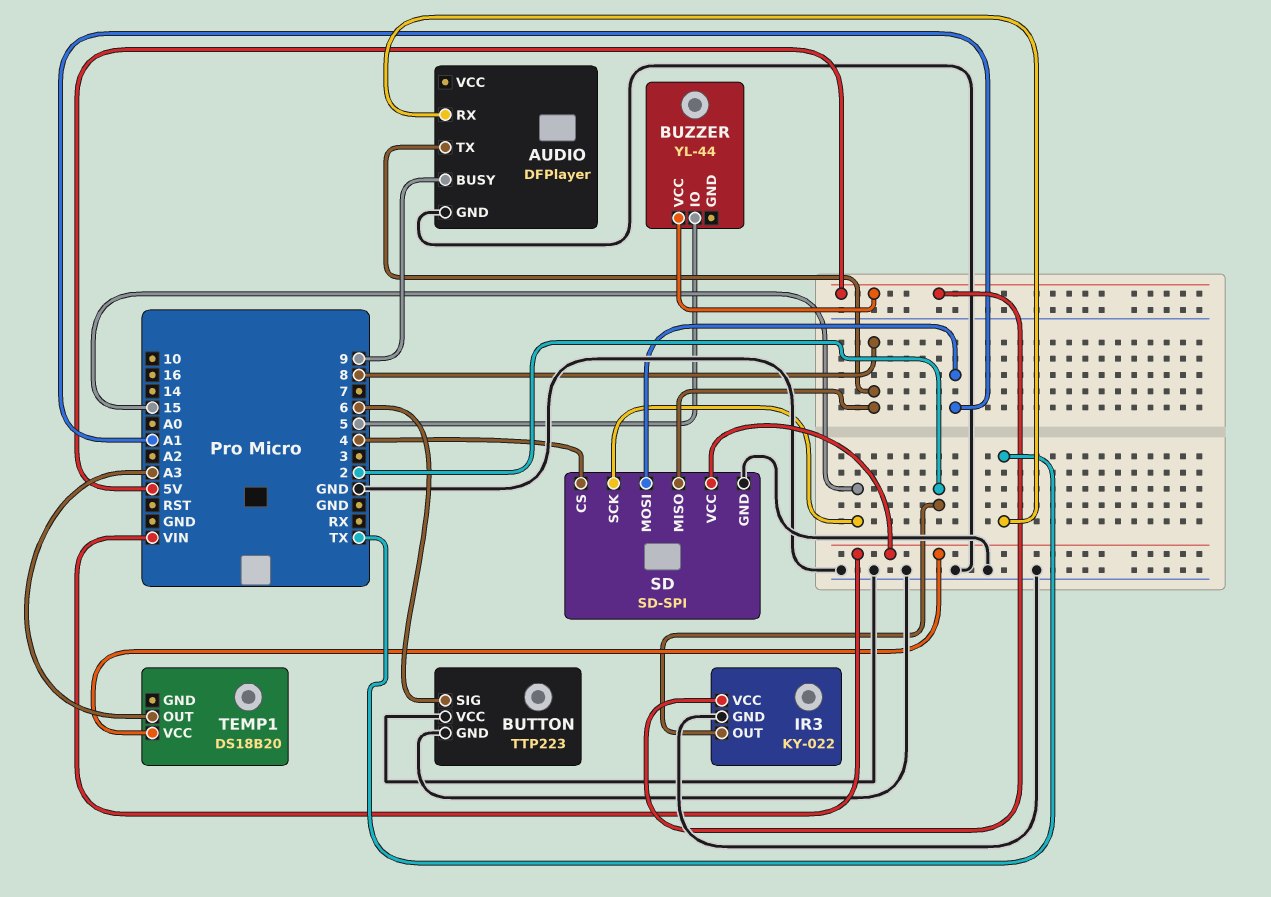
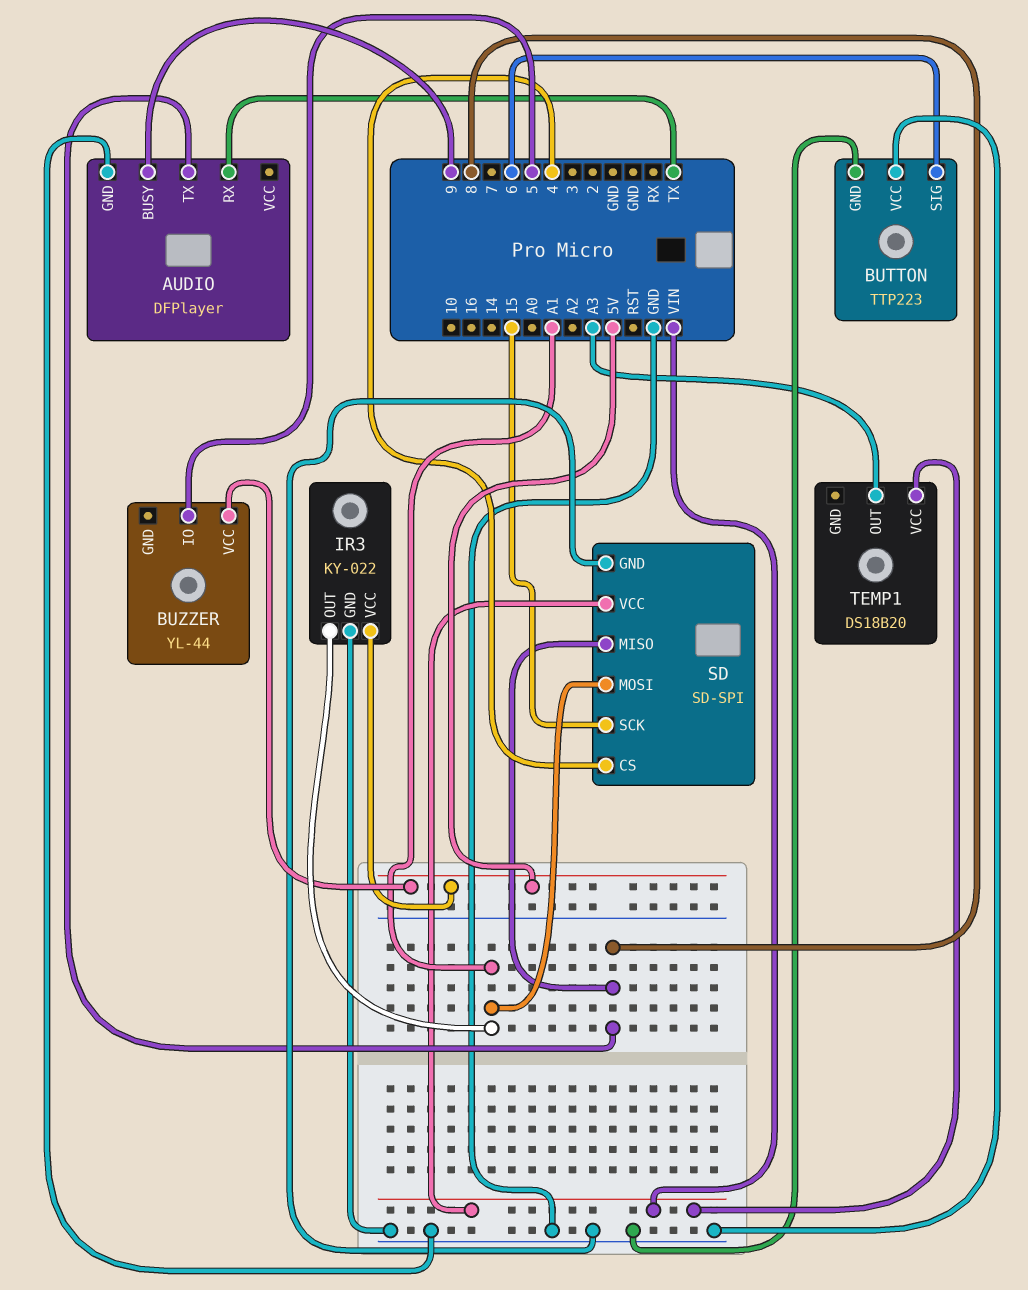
IR3 pin OUT: 2 -> A1

